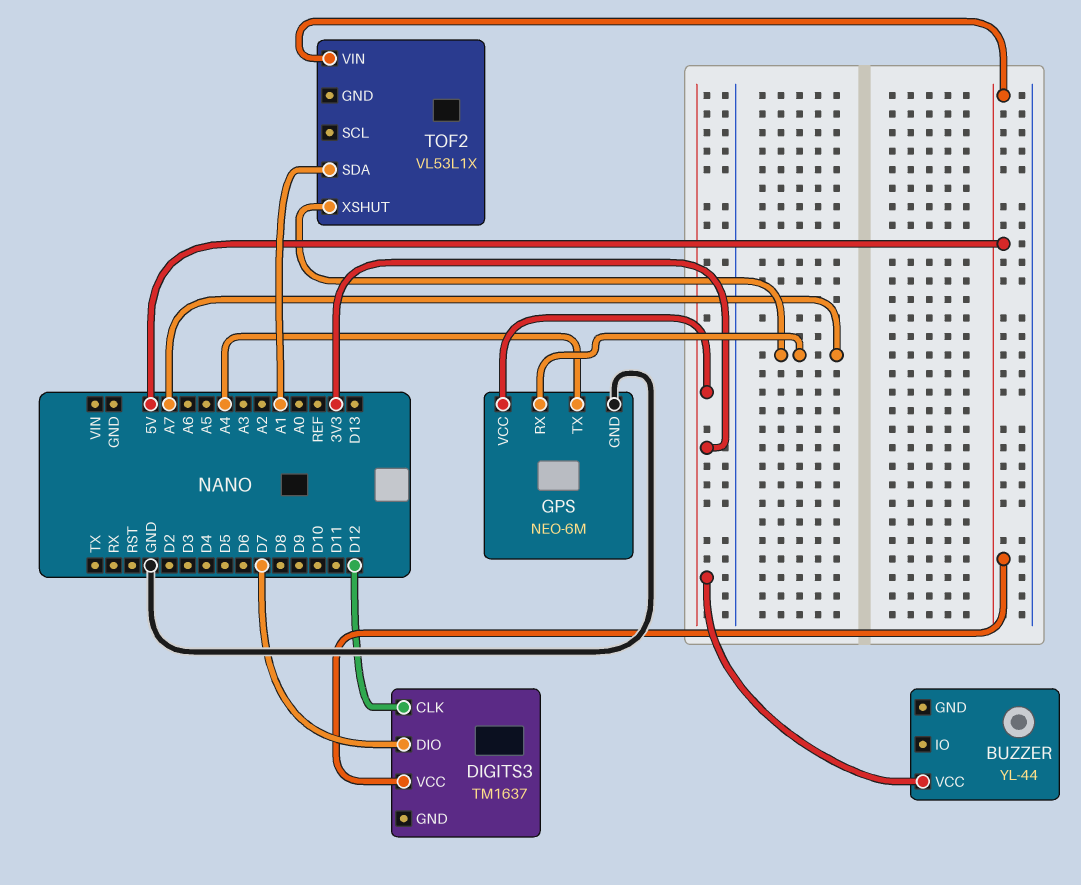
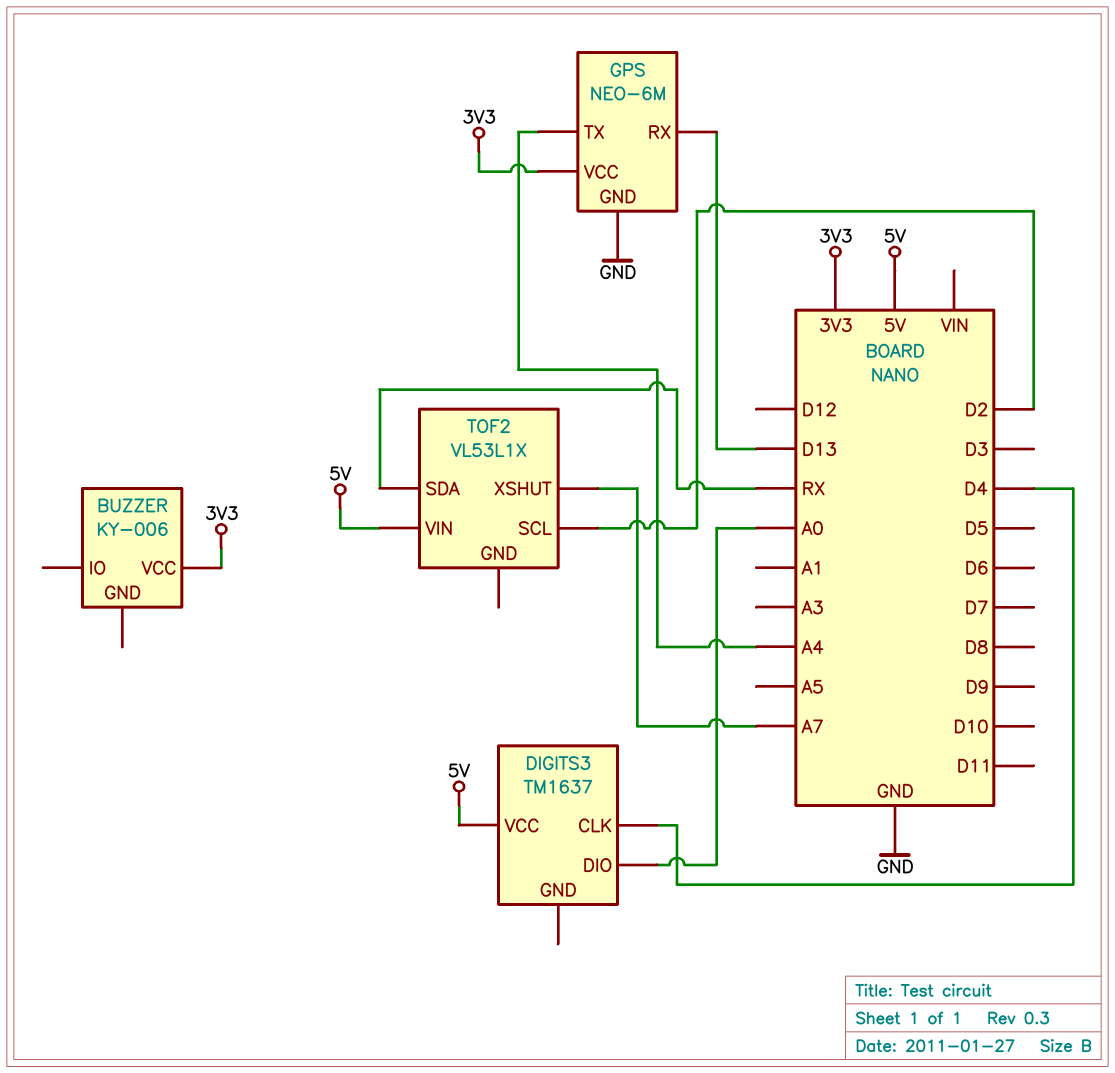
BUZZER: YL-44 -> KY-006
DIGITS3 pin CLK: D12 -> D4
DIGITS3 pin DIO: D7 -> A0
GPS pin RX: A7 -> D13
TOF2 pin SCL: none -> D2
TOF2 pin SDA: A1 -> RX

